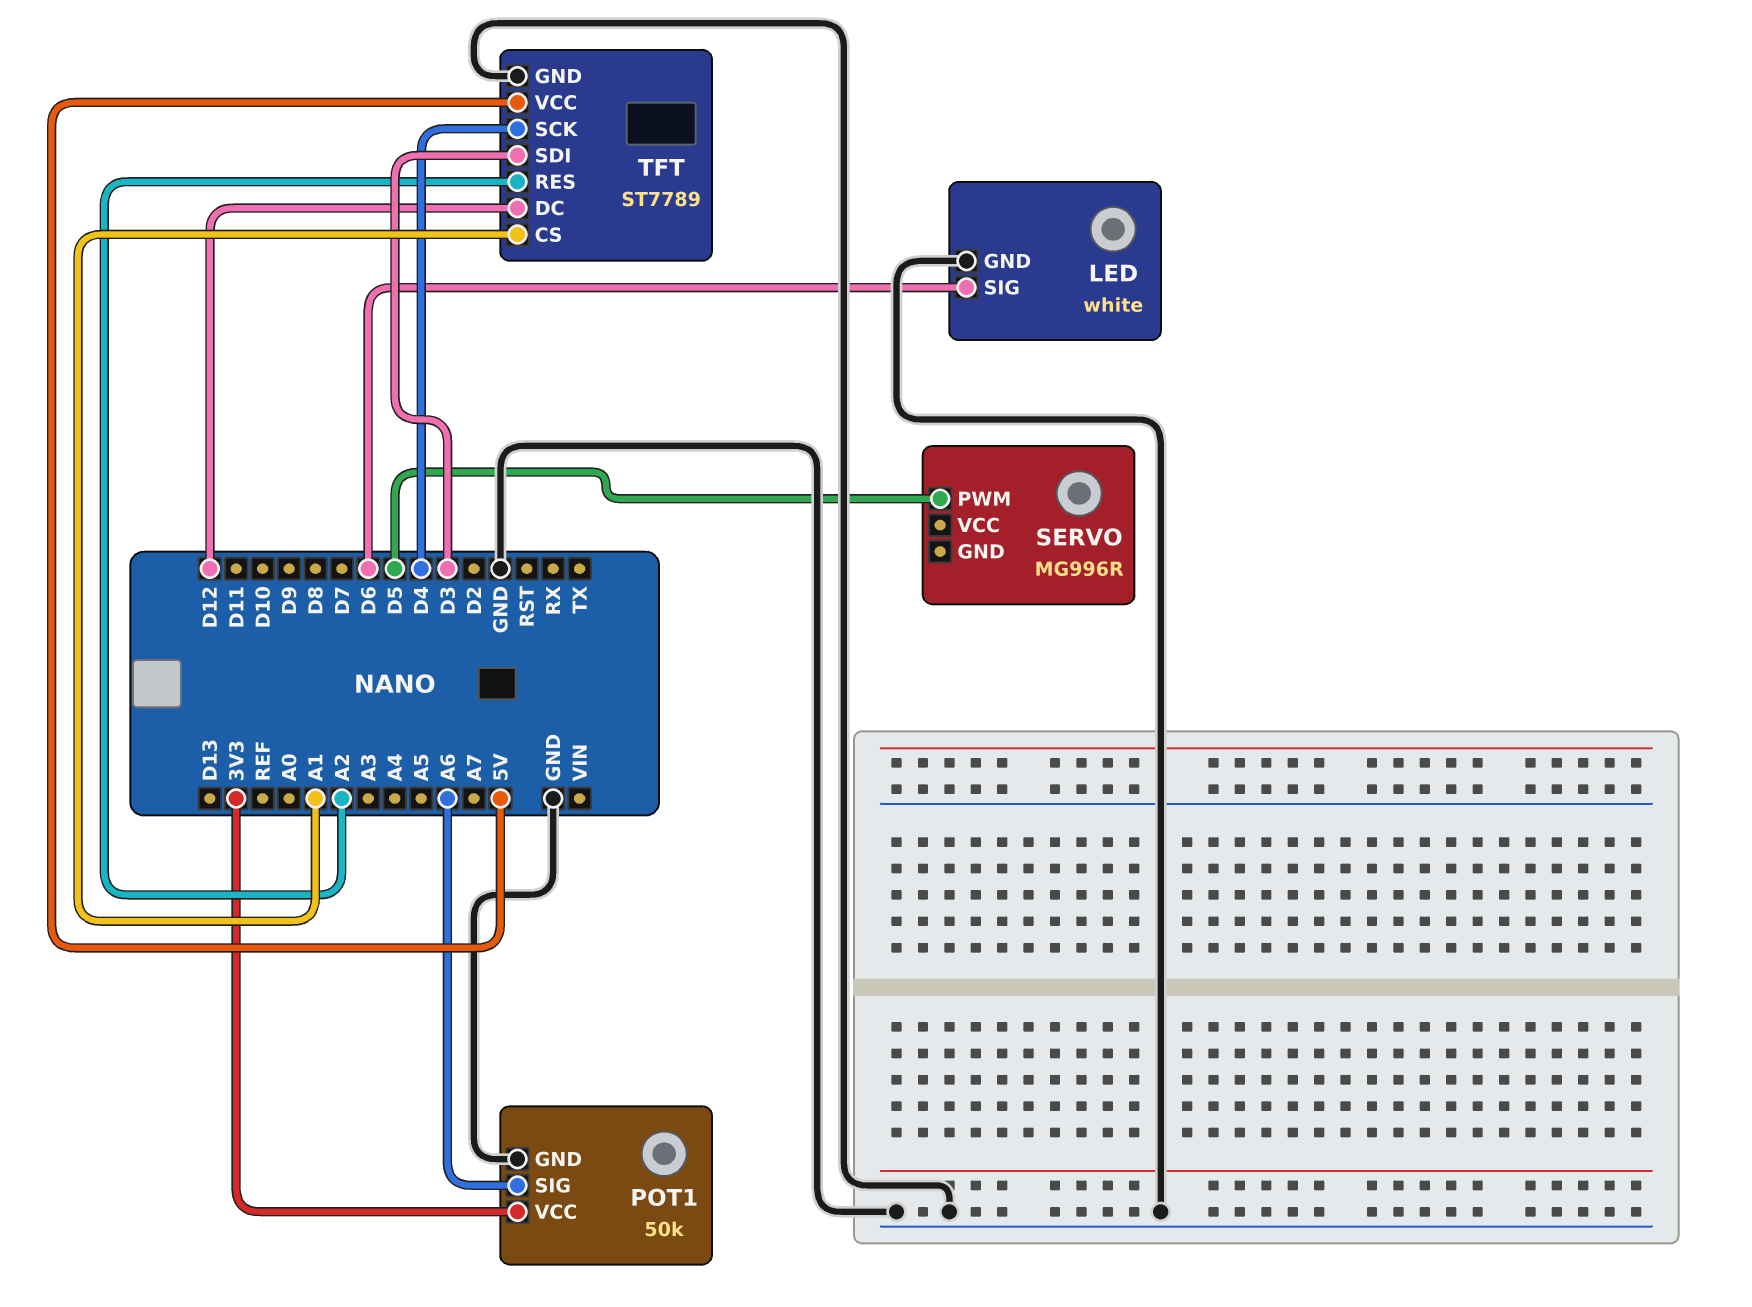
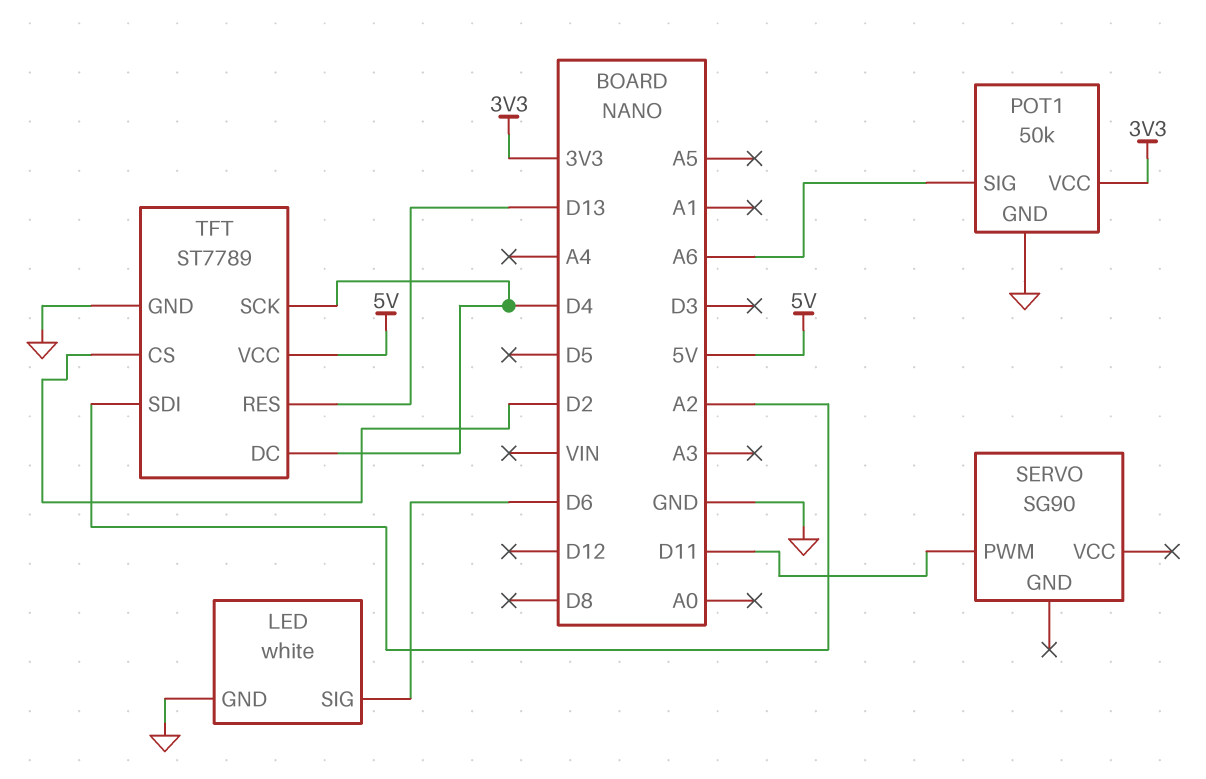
SERVO: MG996R -> SG90
SERVO pin PWM: D5 -> D11
TFT pin CS: A1 -> D2
TFT pin DC: D12 -> D4
TFT pin RES: A2 -> D13
TFT pin SDI: D3 -> A2

